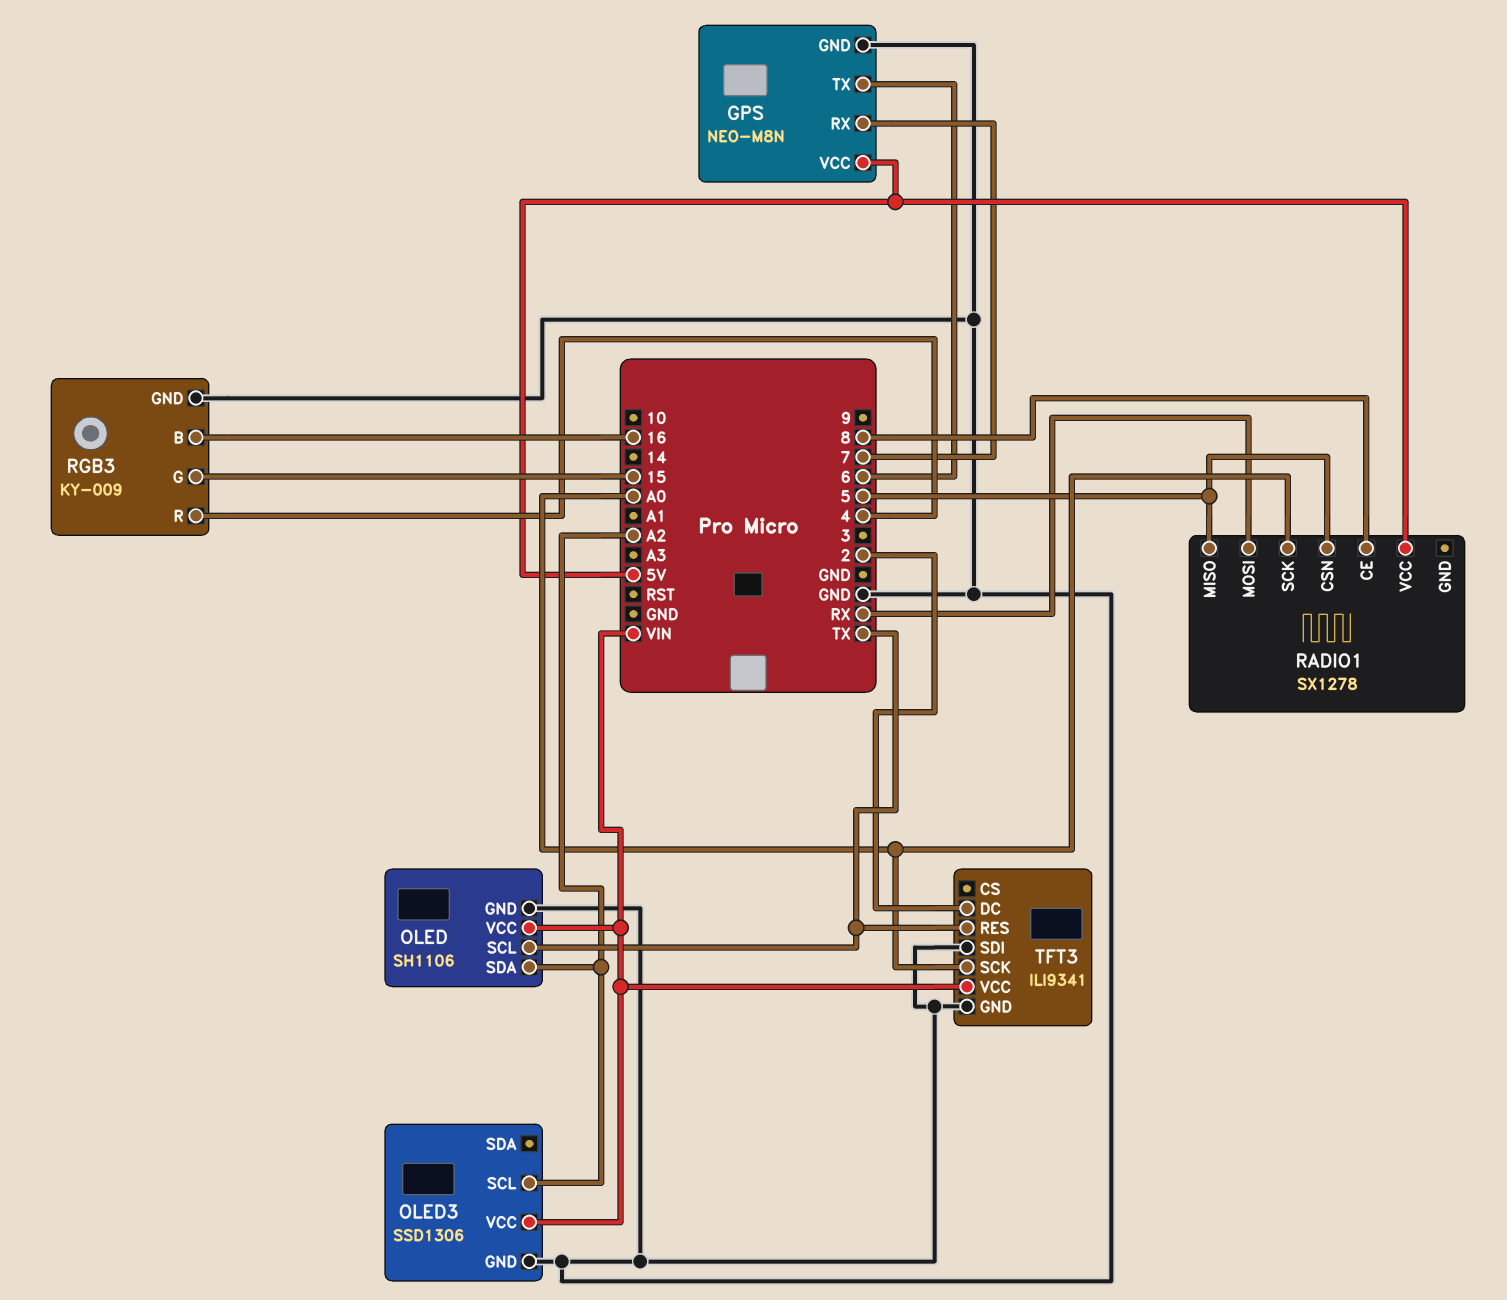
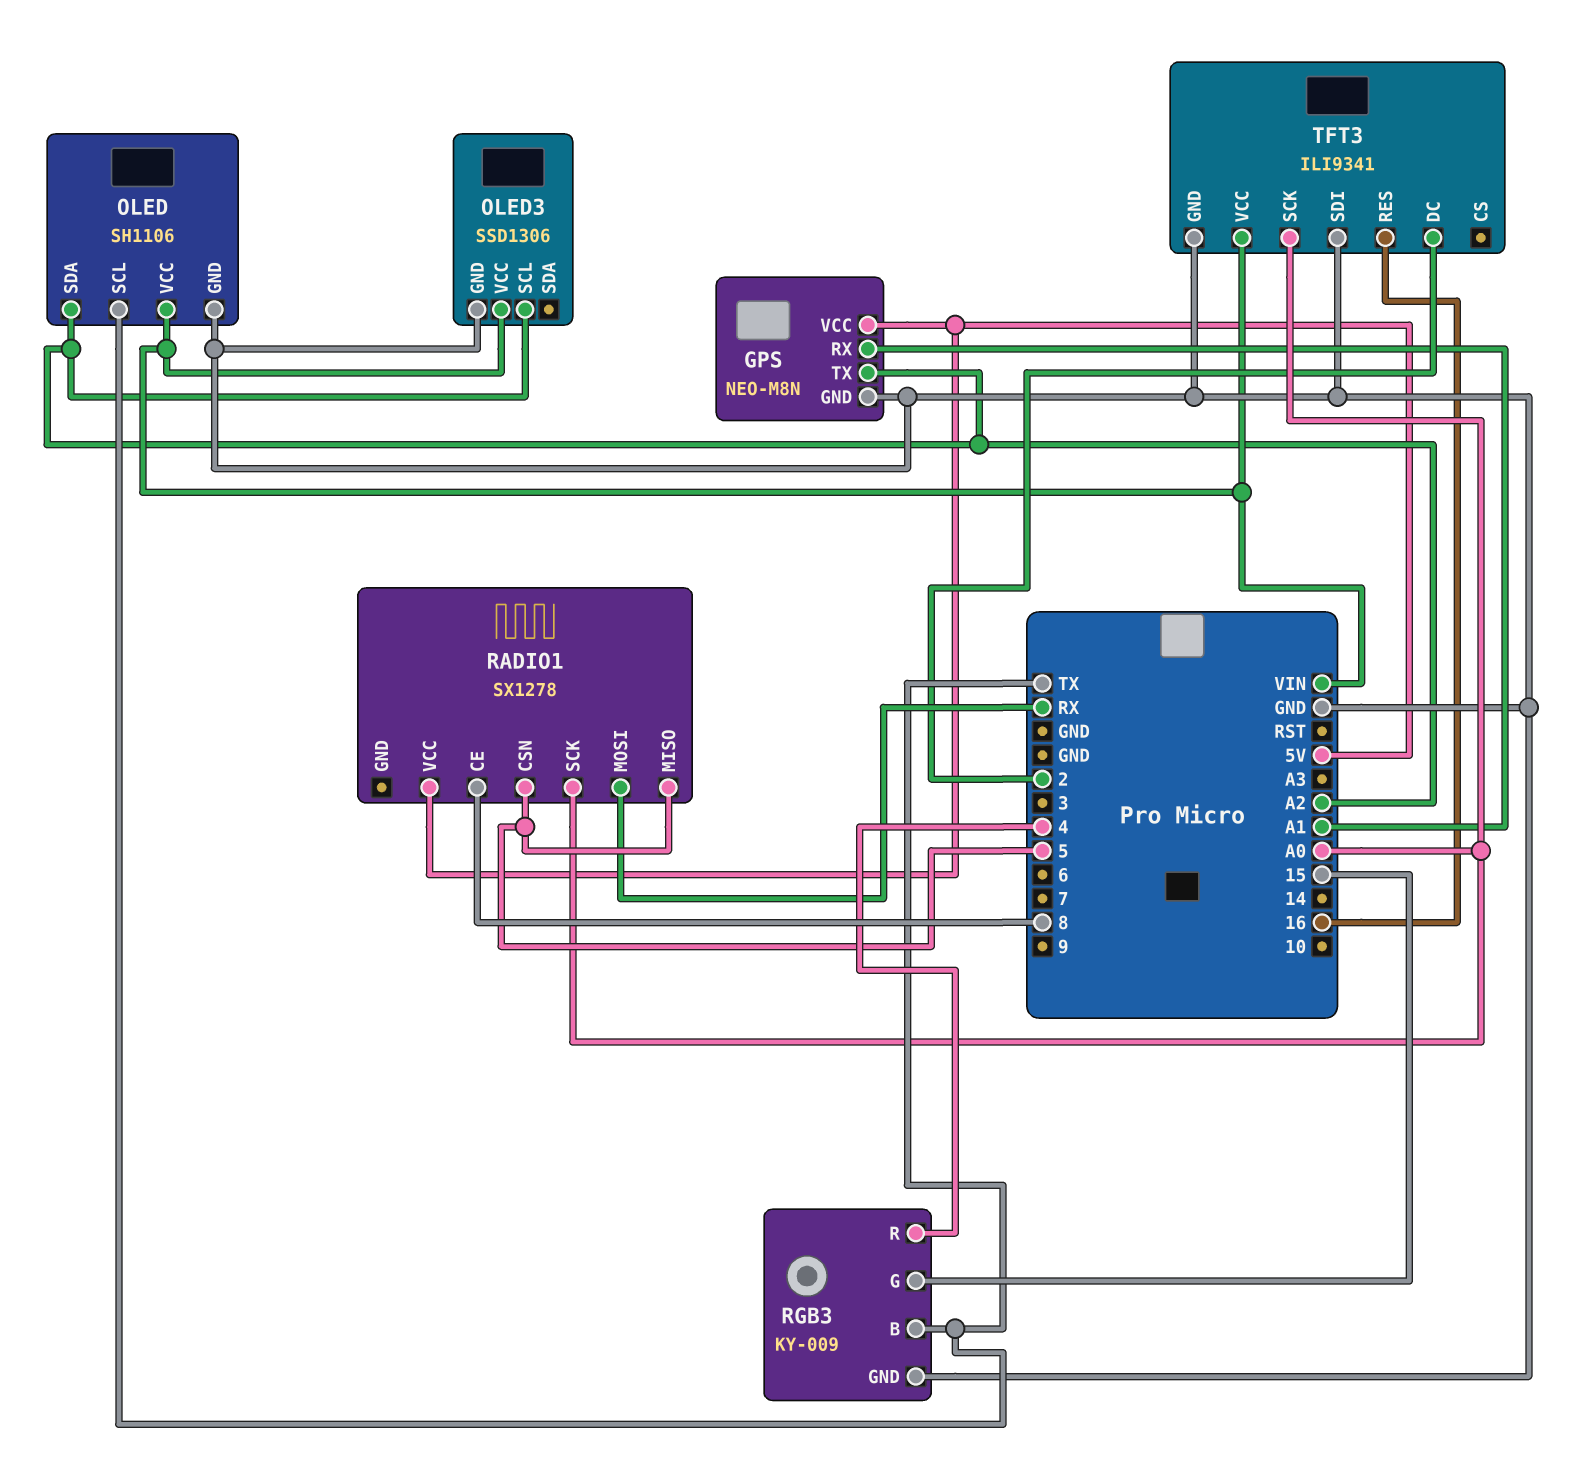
GPS pin RX: 7 -> A1
GPS pin TX: 6 -> A2
RGB3 pin B: 16 -> TX
TFT3 pin RES: TX -> 16

